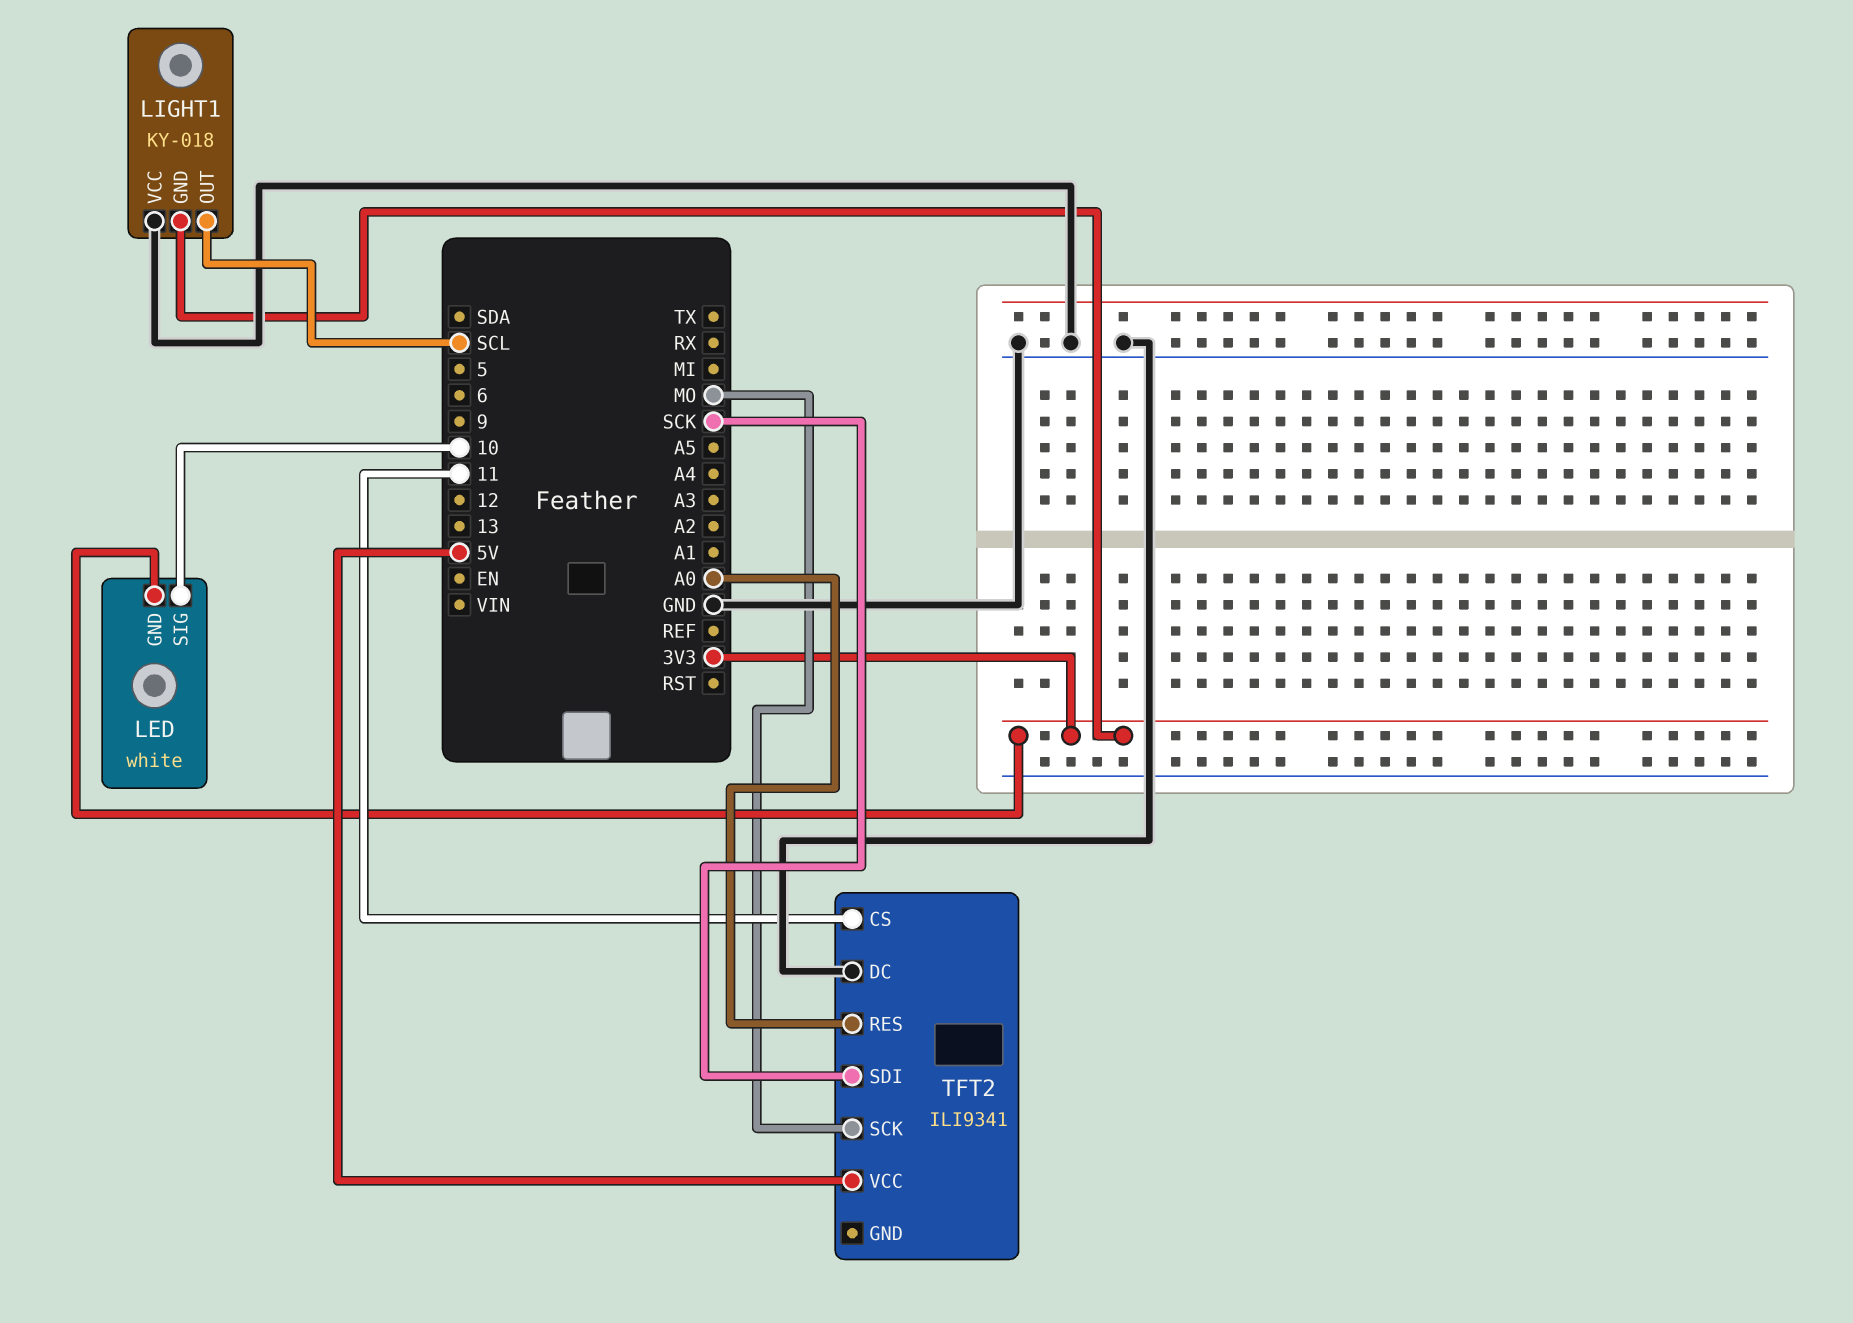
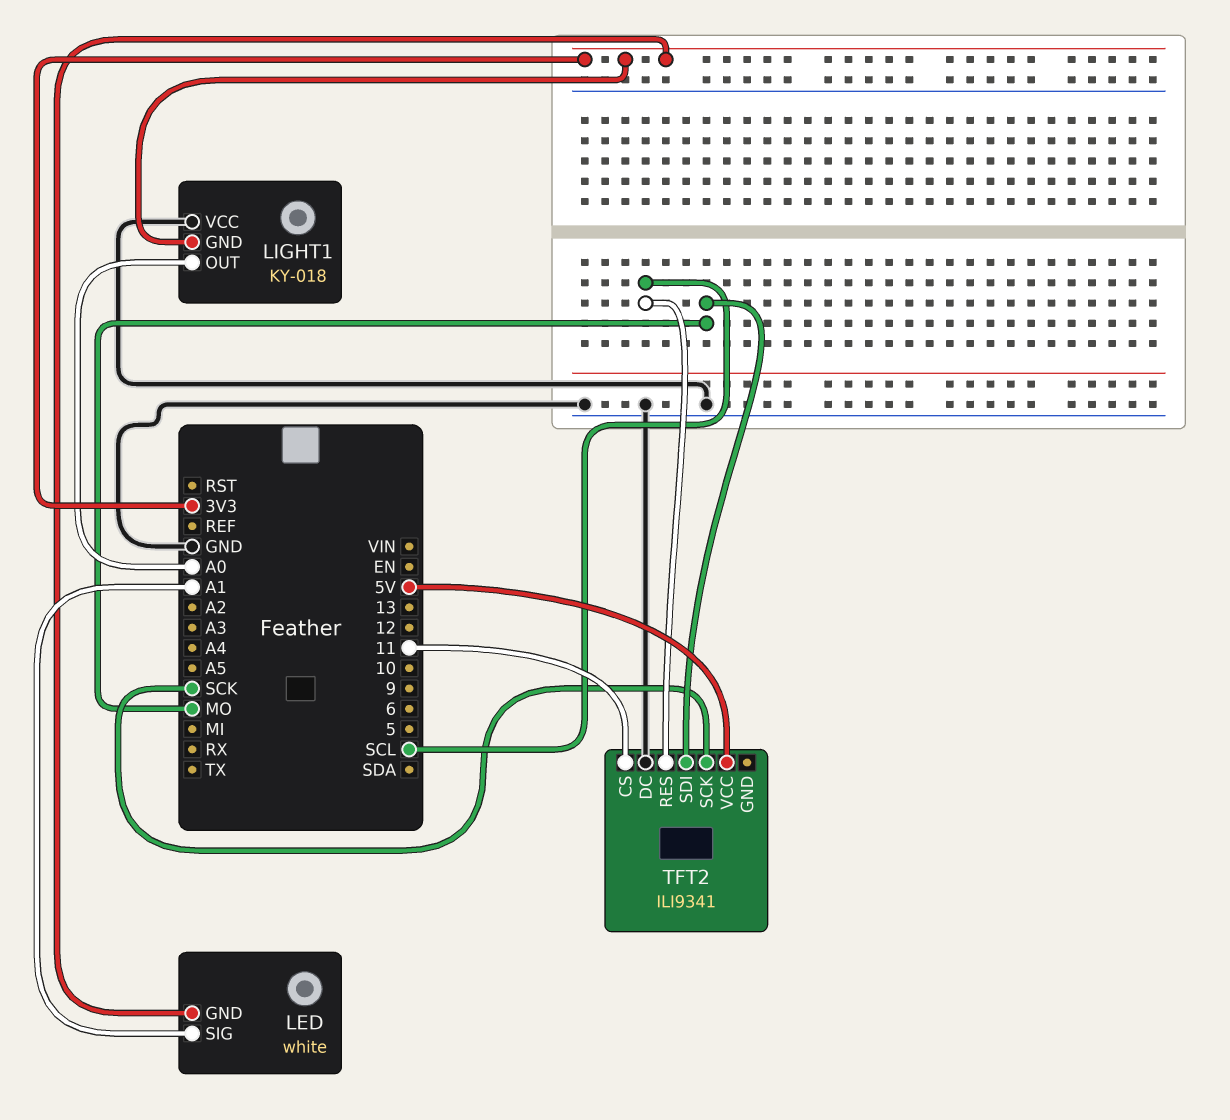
LED pin SIG: 10 -> A1
LIGHT1 pin OUT: SCL -> A0
TFT2 pin RES: A0 -> SCL
TFT2 pin SCK: MO -> SCK
TFT2 pin SDI: SCK -> MO

